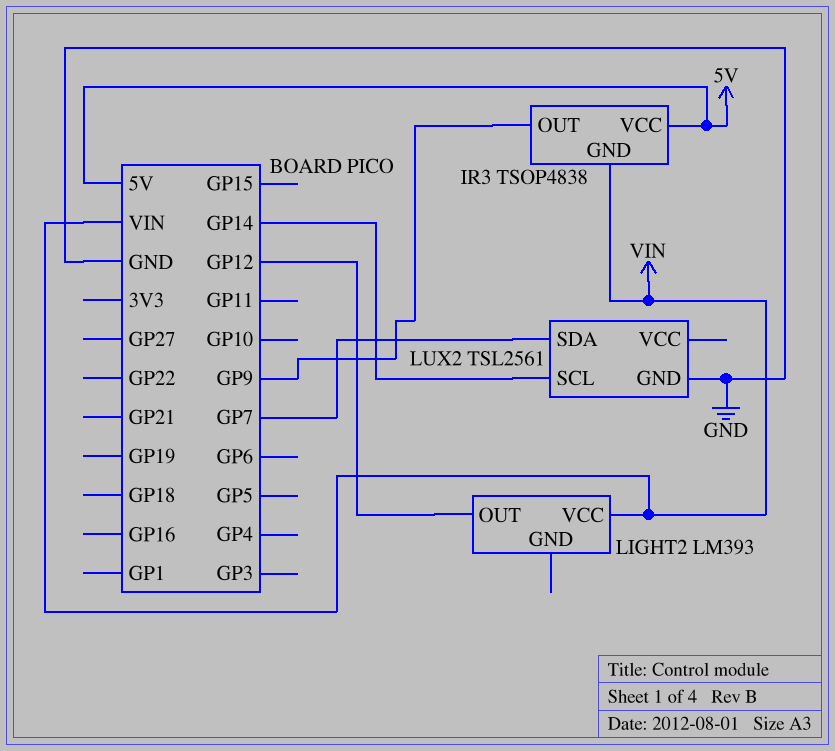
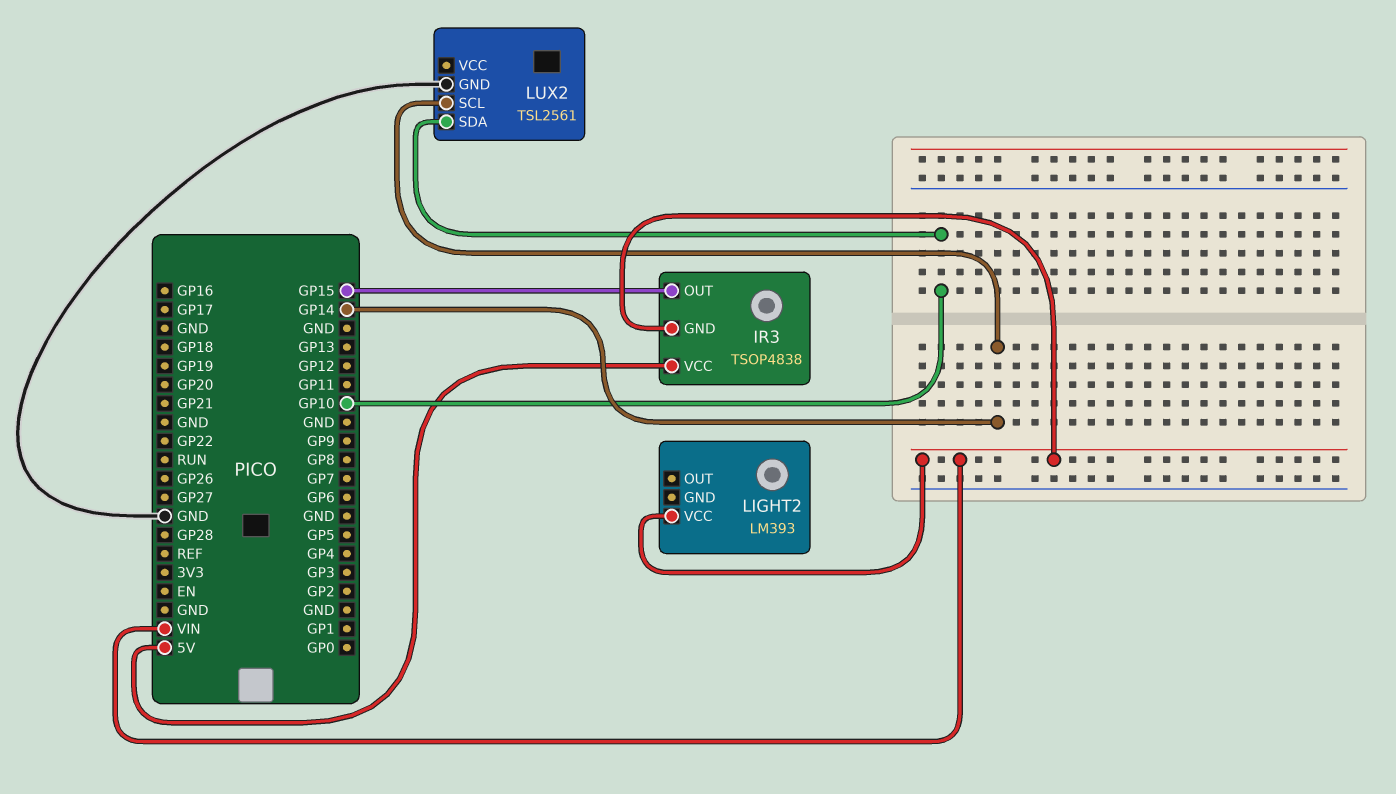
IR3 pin OUT: GP9 -> GP15
LIGHT2 pin OUT: GP12 -> none
LUX2 pin SDA: GP7 -> GP10

